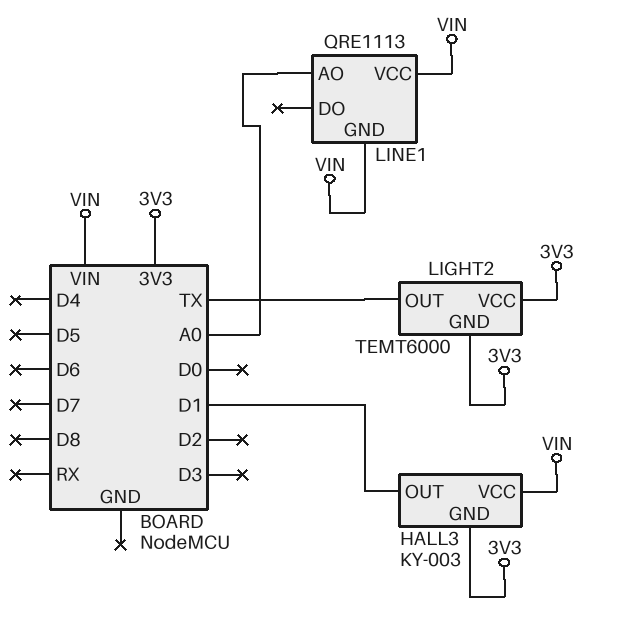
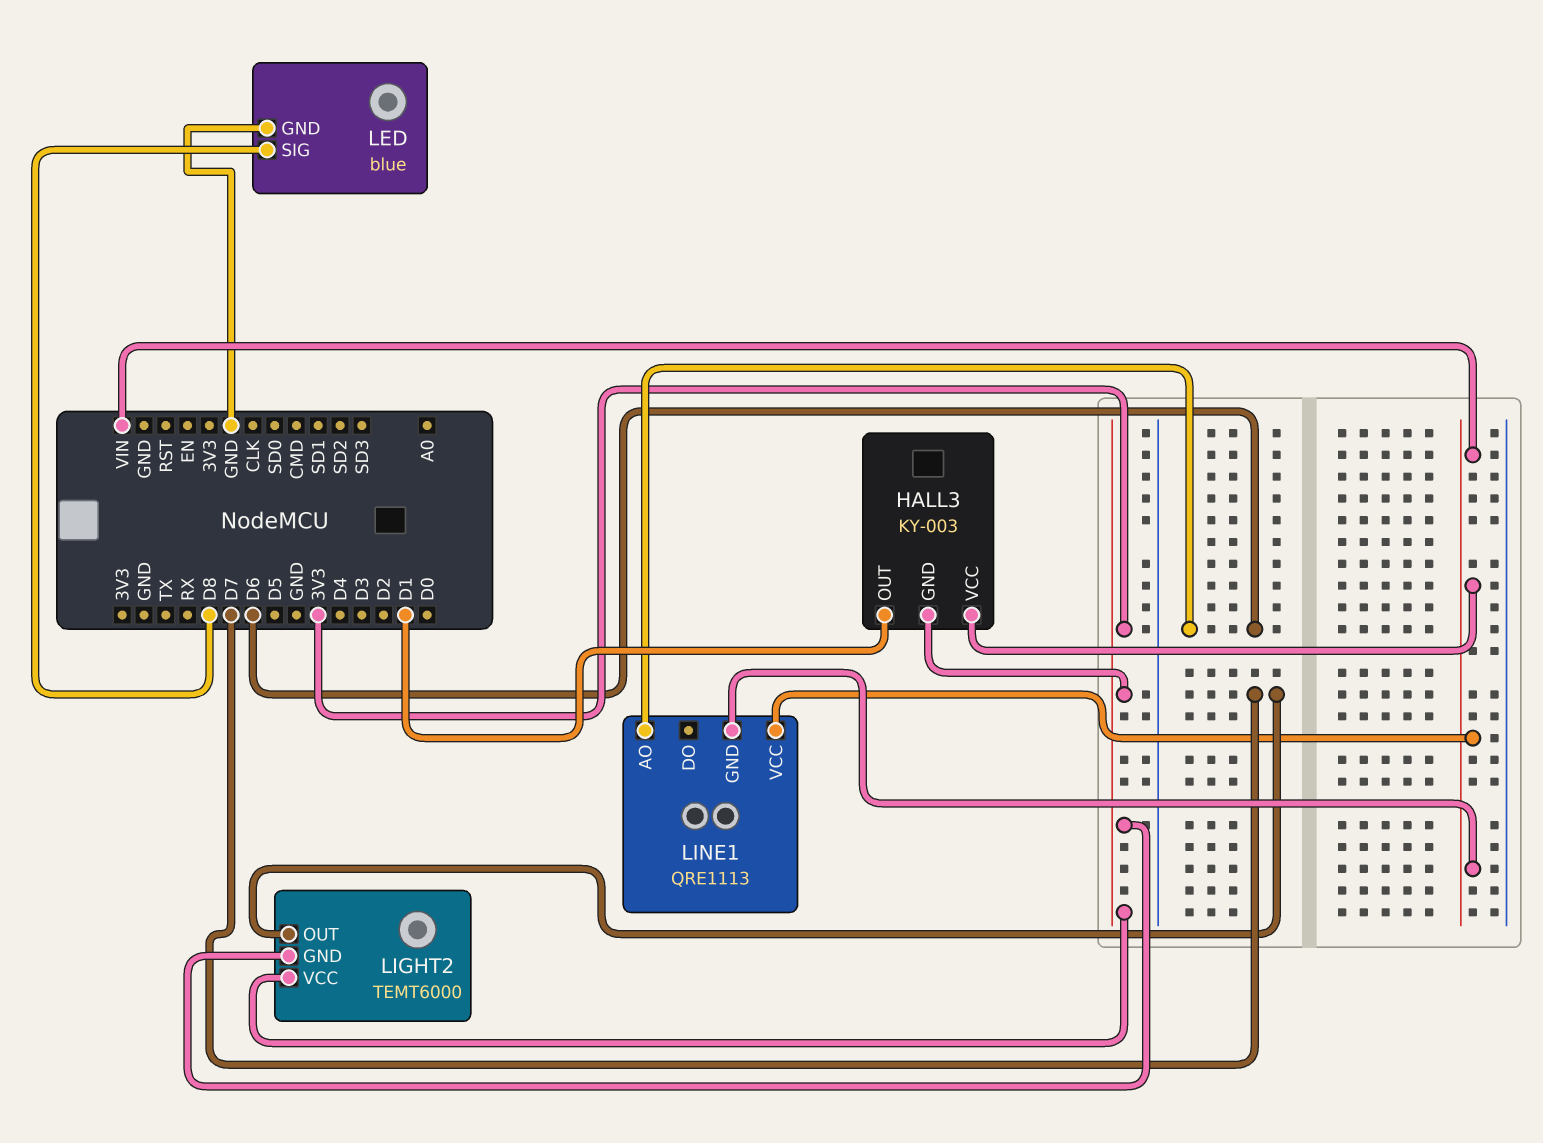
LED: none -> blue
LED pin GND: none -> GND
LED pin SIG: none -> D8
LIGHT2 pin OUT: TX -> D7
LINE1 pin AO: A0 -> D6

